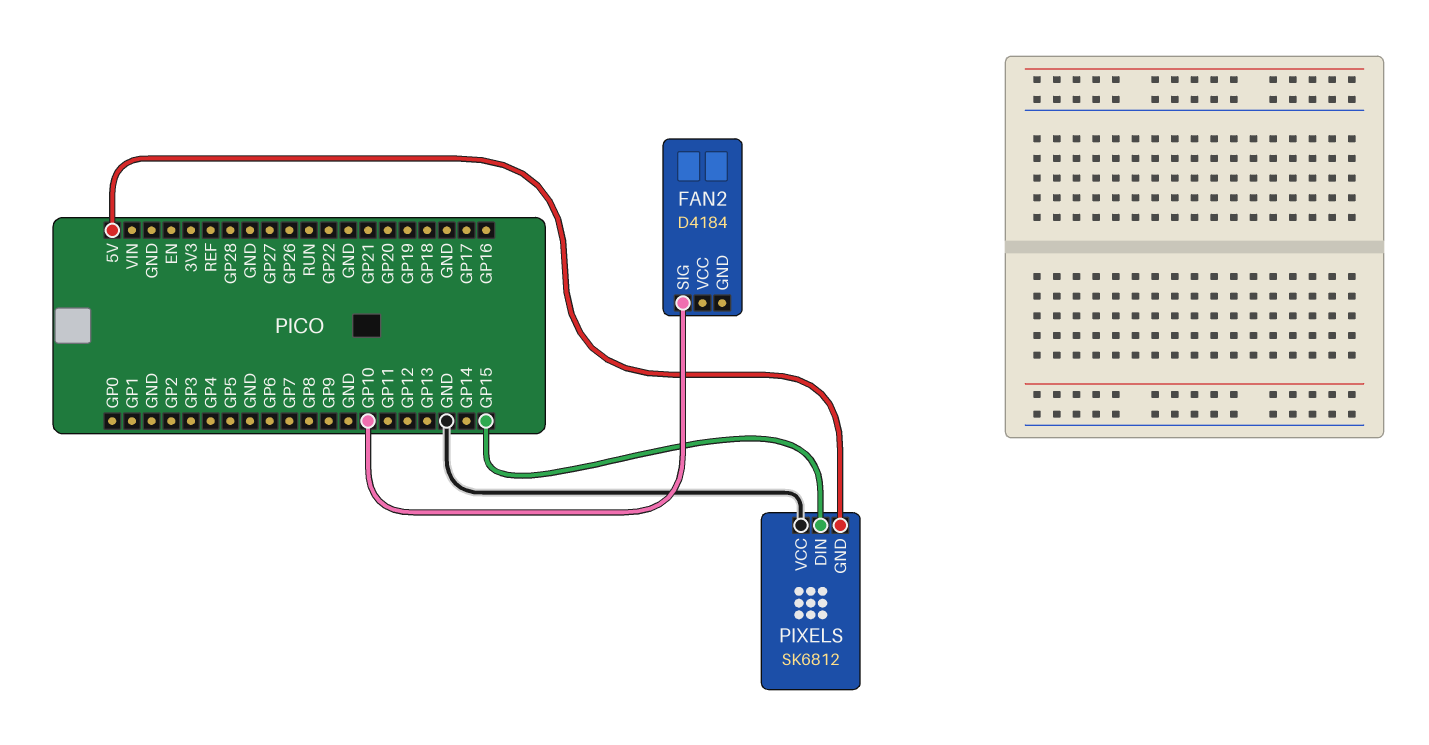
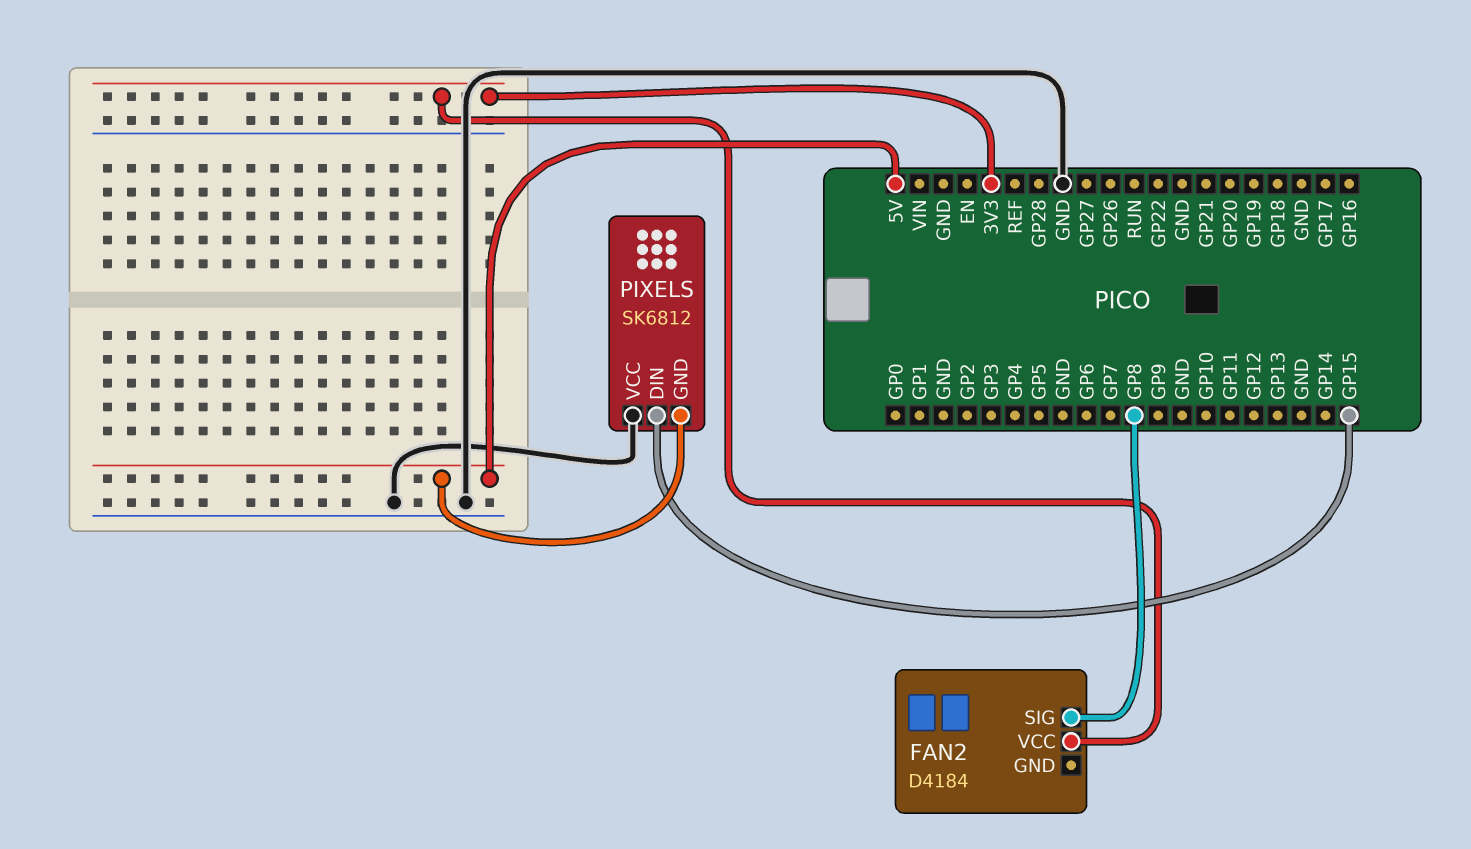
FAN2 pin SIG: GP10 -> GP8
FAN2 pin VCC: none -> 3V3

